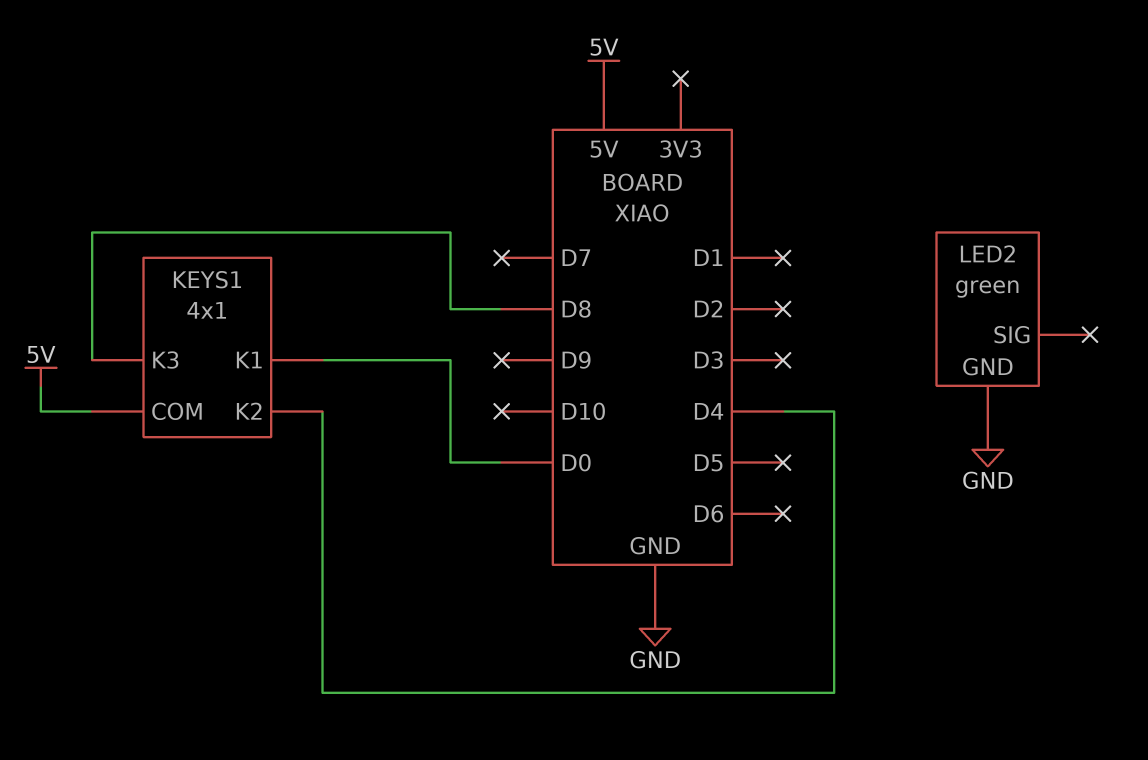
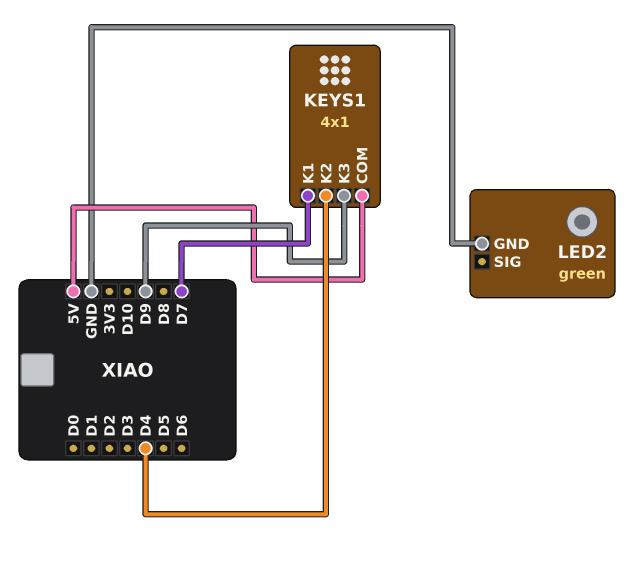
KEYS1 pin K1: D0 -> D7
KEYS1 pin K3: D8 -> D9

